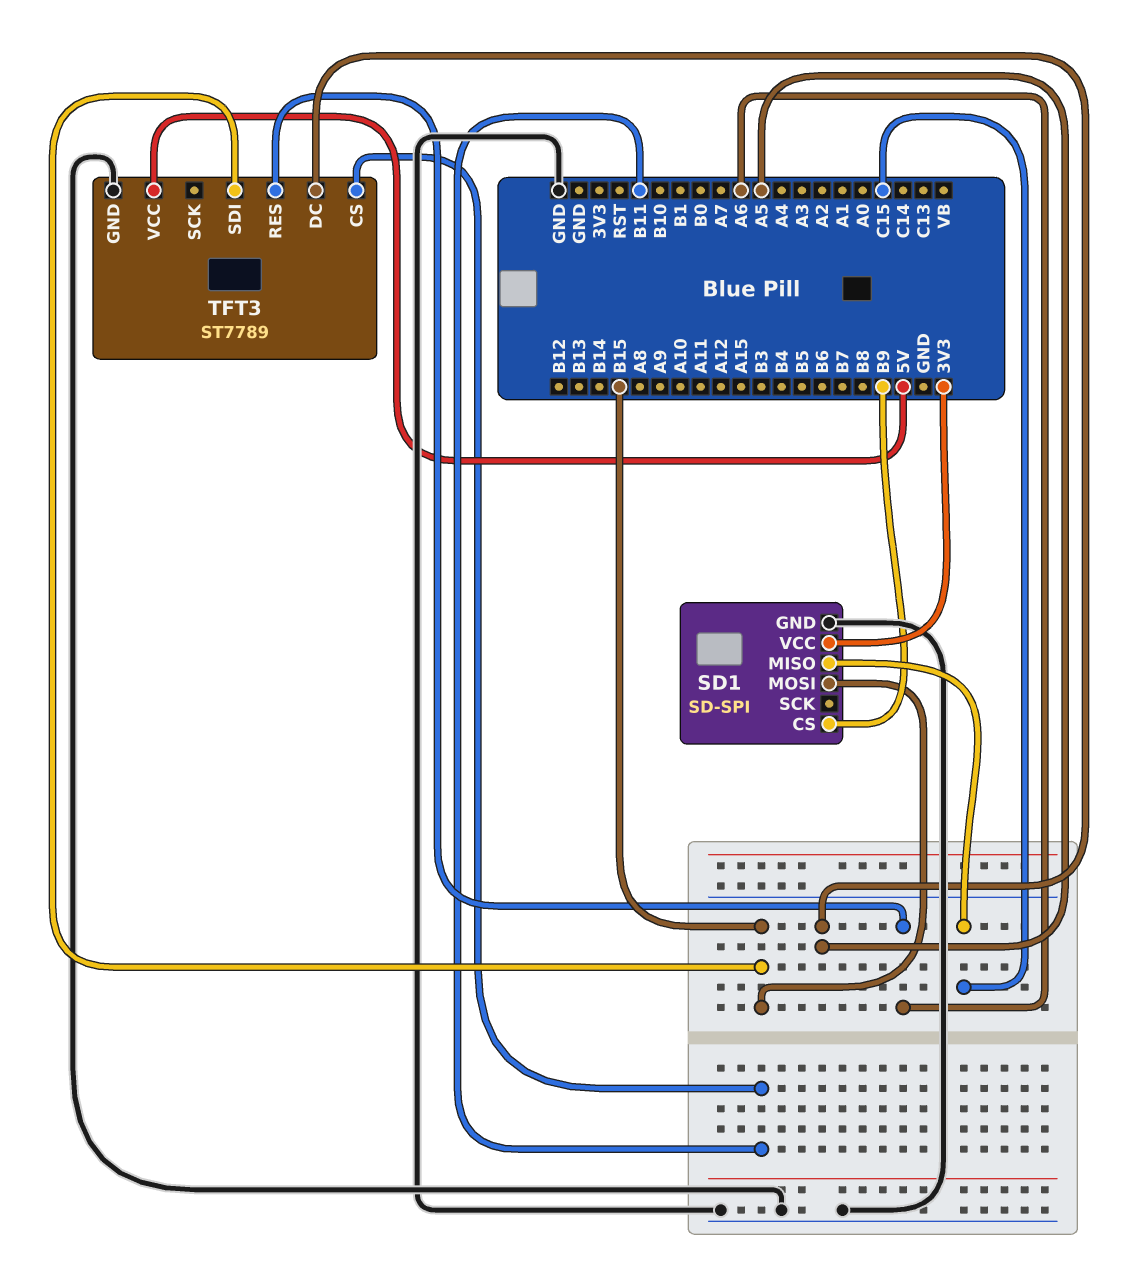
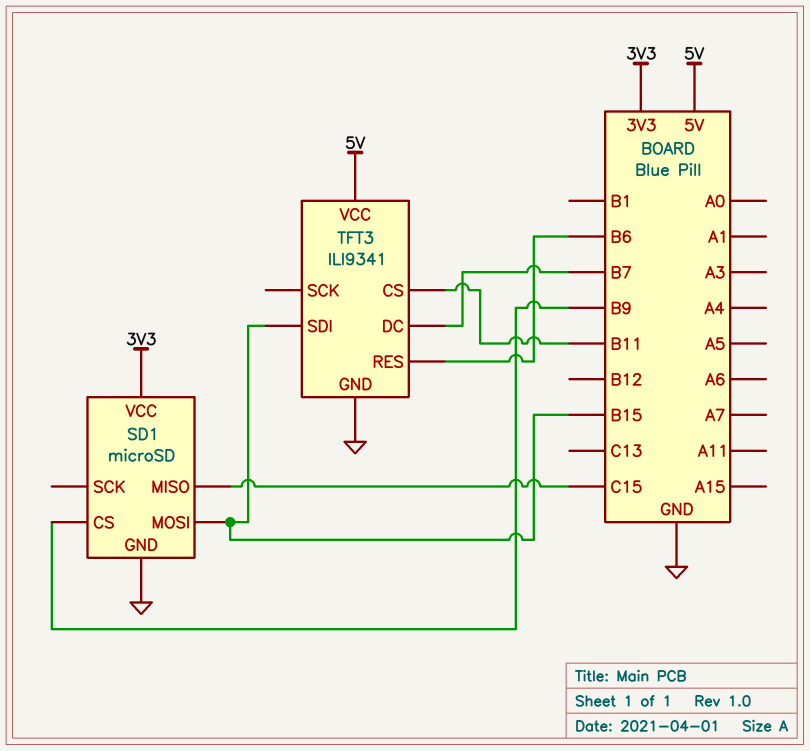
SD1: SD-SPI -> microSD
TFT3: ST7789 -> ILI9341
TFT3 pin DC: A5 -> B7
TFT3 pin RES: A6 -> B6

